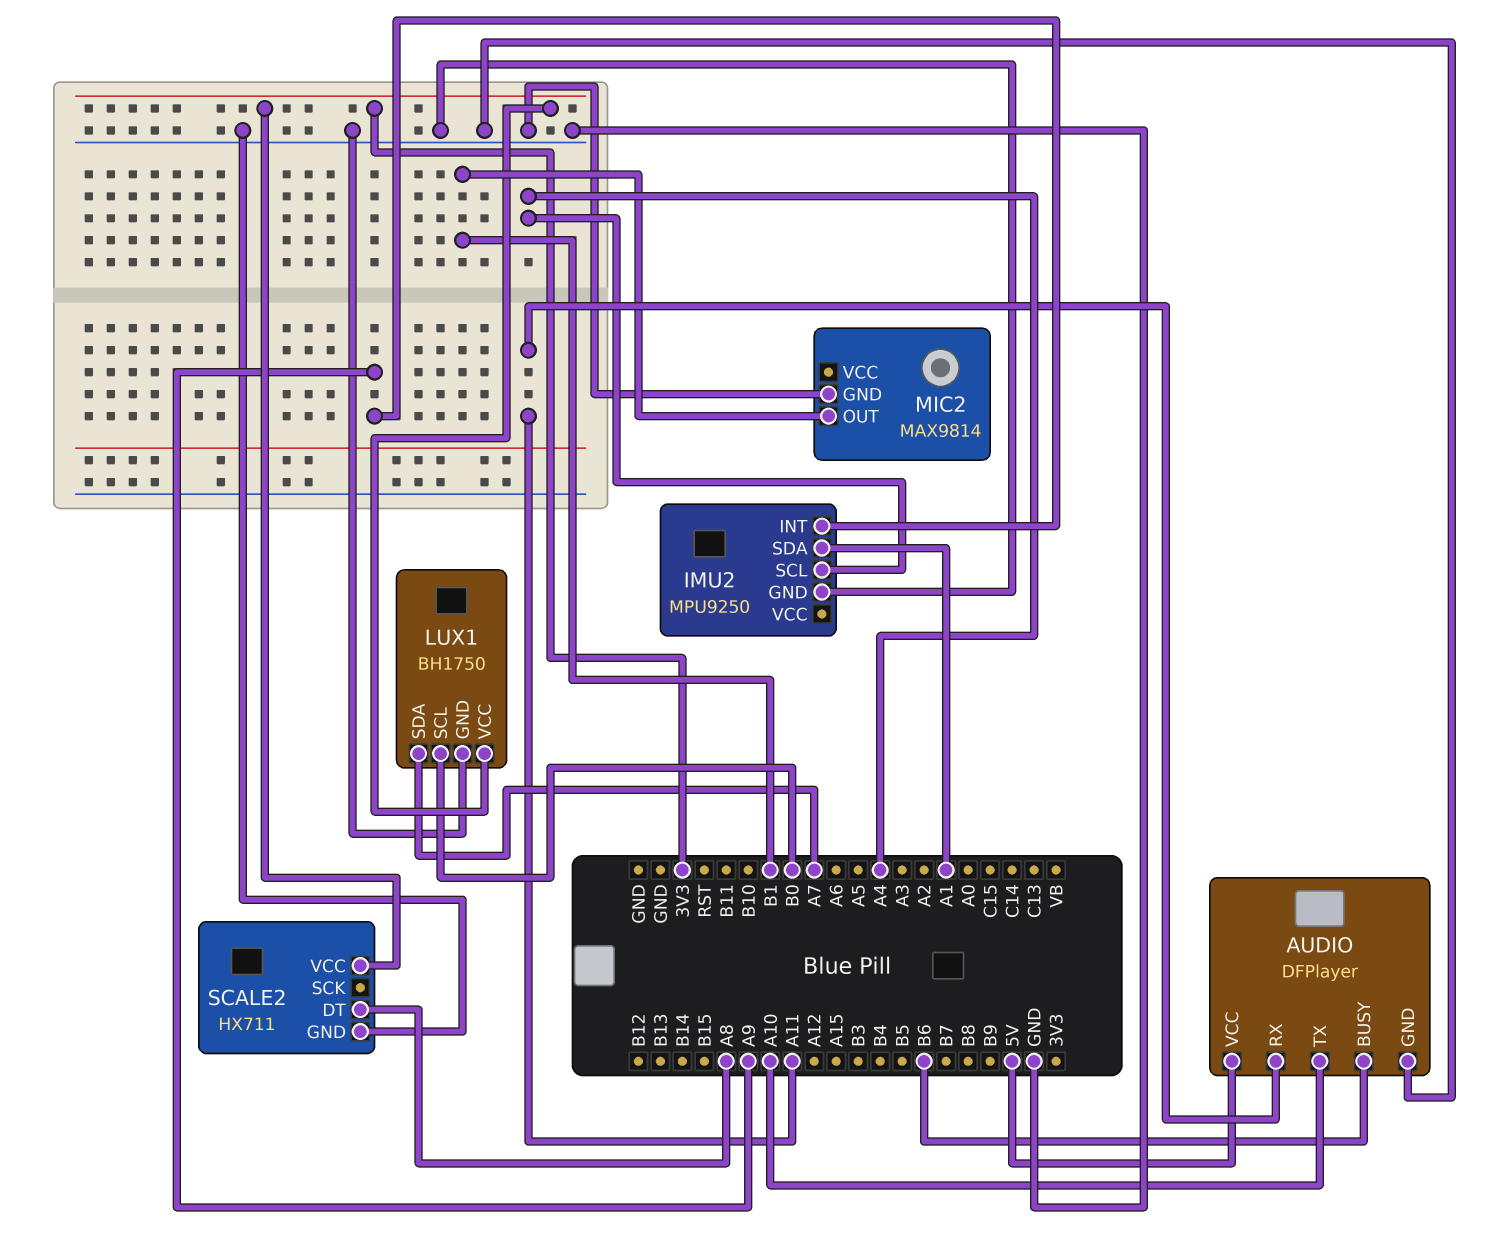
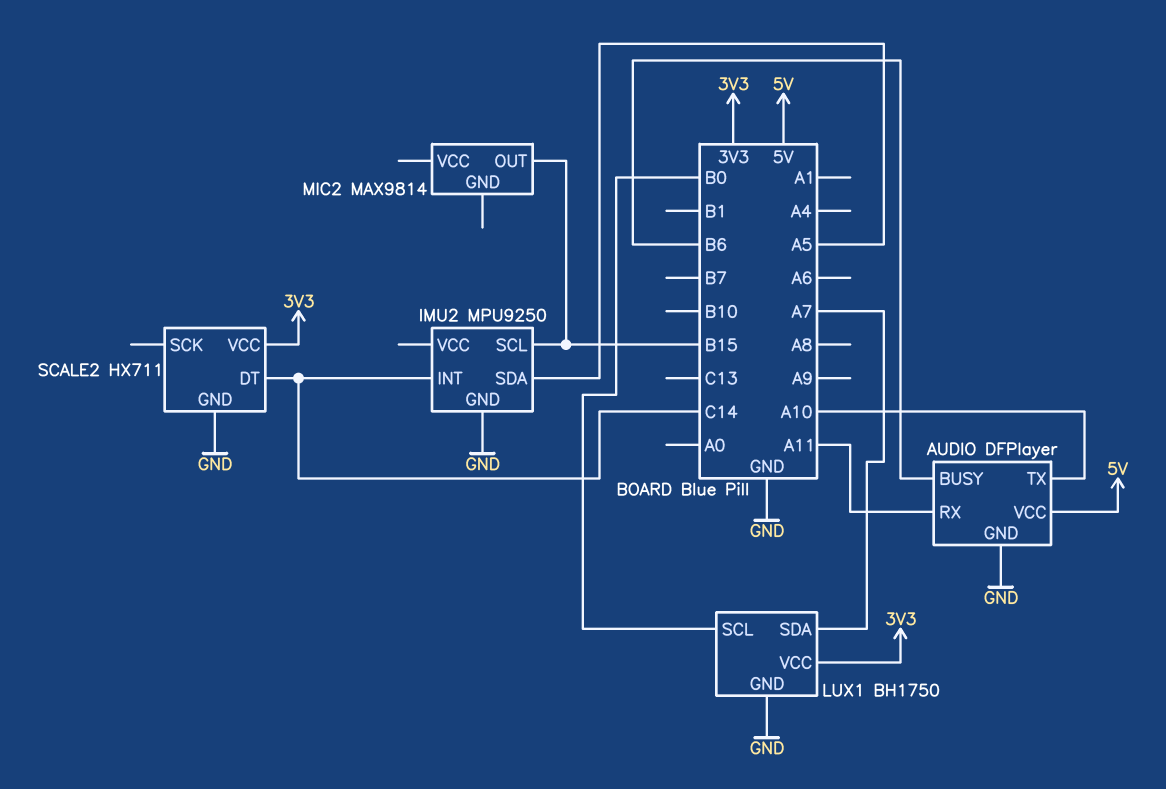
IMU2 pin INT: A9 -> C14
IMU2 pin SCL: A4 -> B15
IMU2 pin SDA: A1 -> A5
MIC2 pin GND: GND -> none
MIC2 pin OUT: B1 -> B15
SCALE2 pin DT: A8 -> C14

